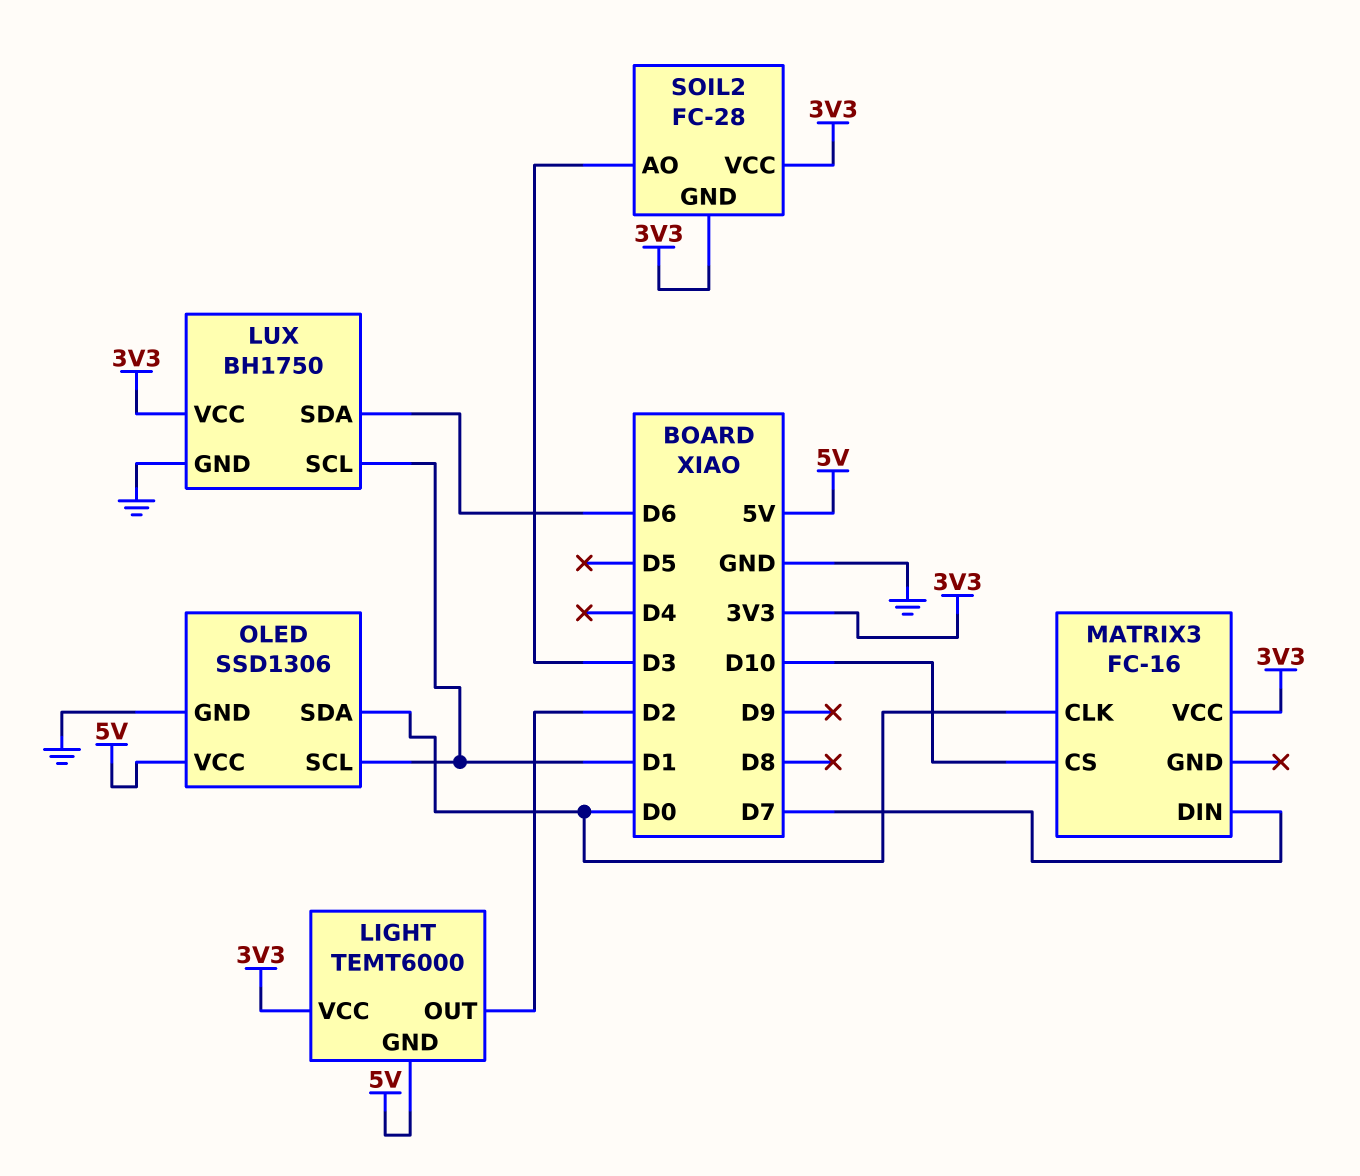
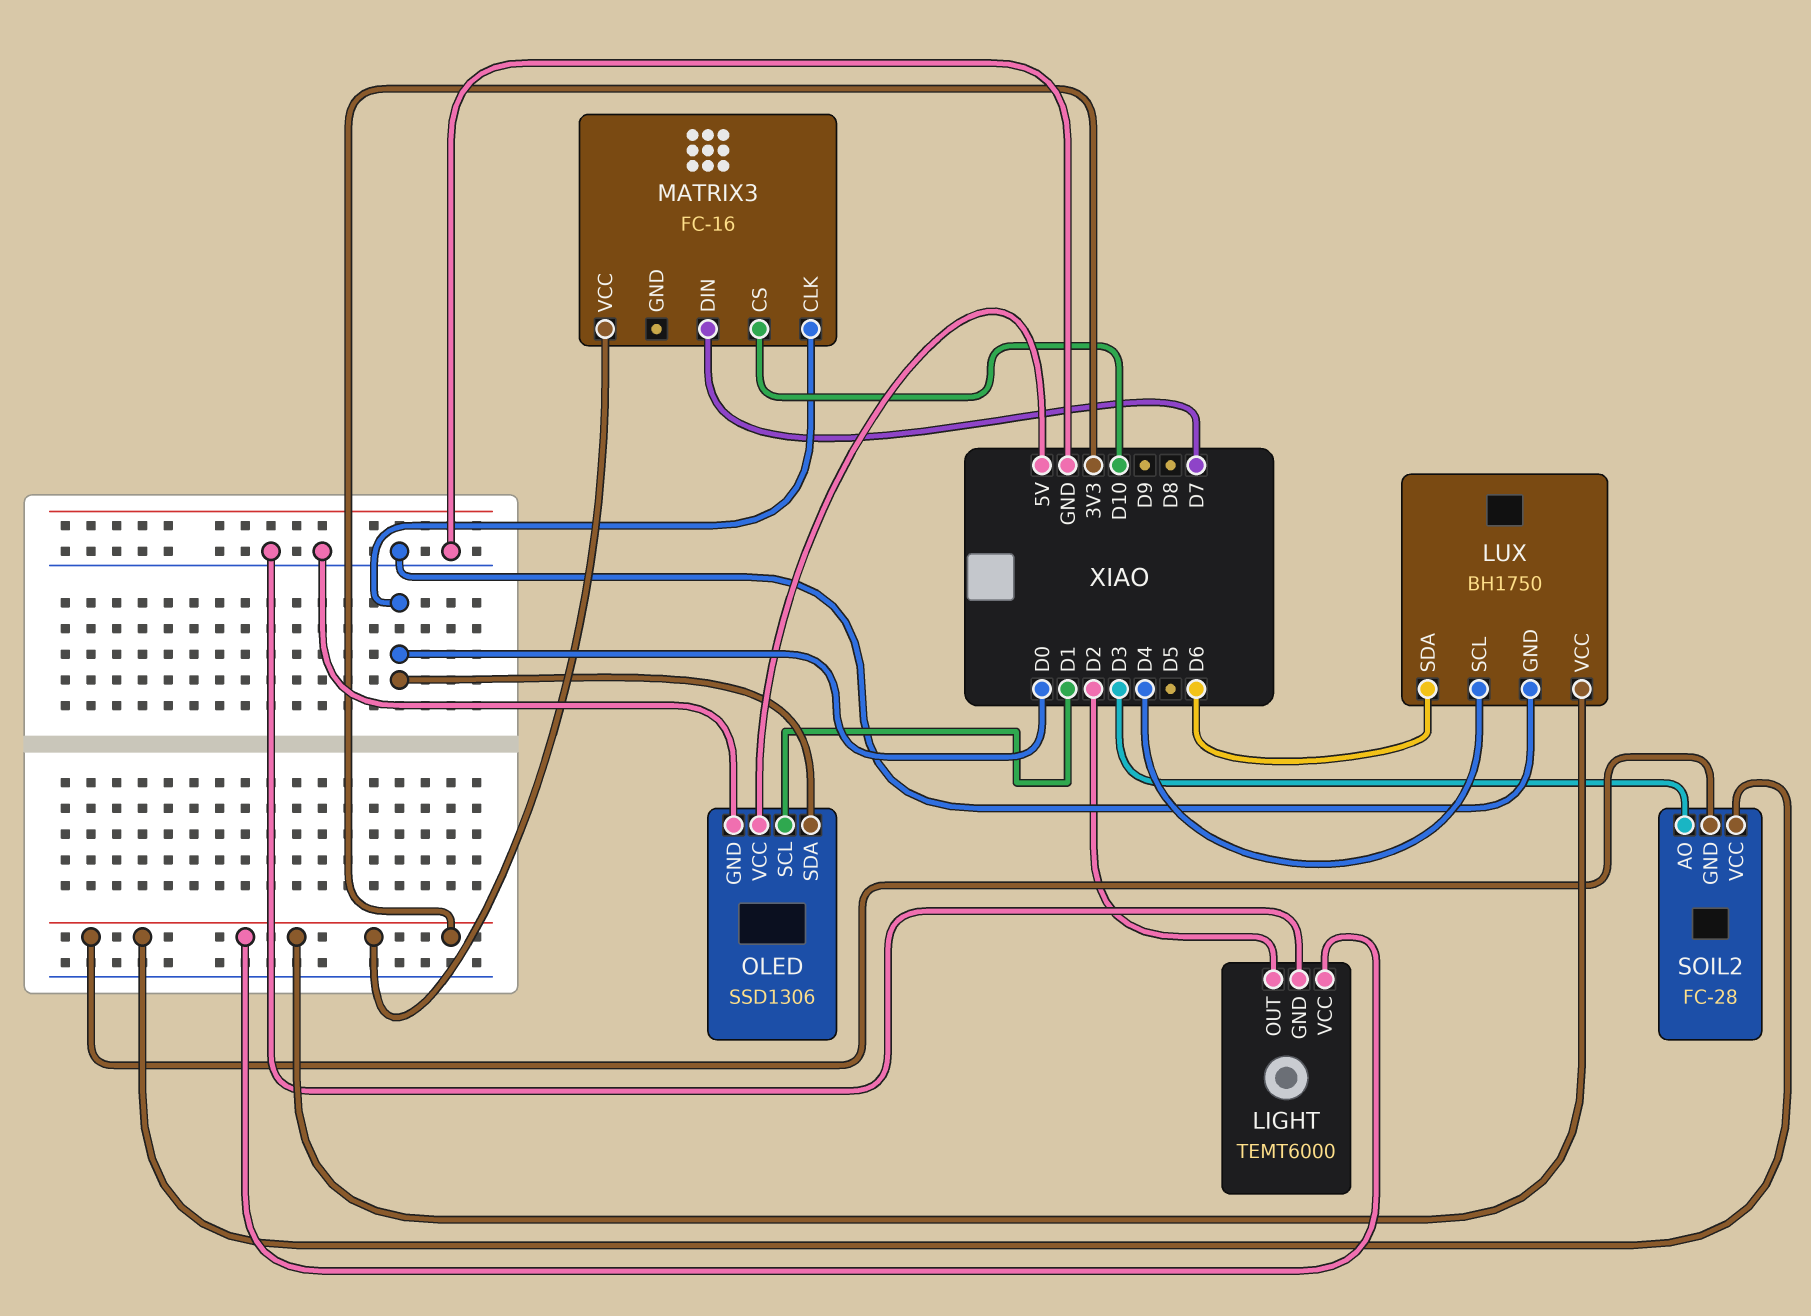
LIGHT pin GND: 5V -> GND
LUX pin SCL: D1 -> D4

